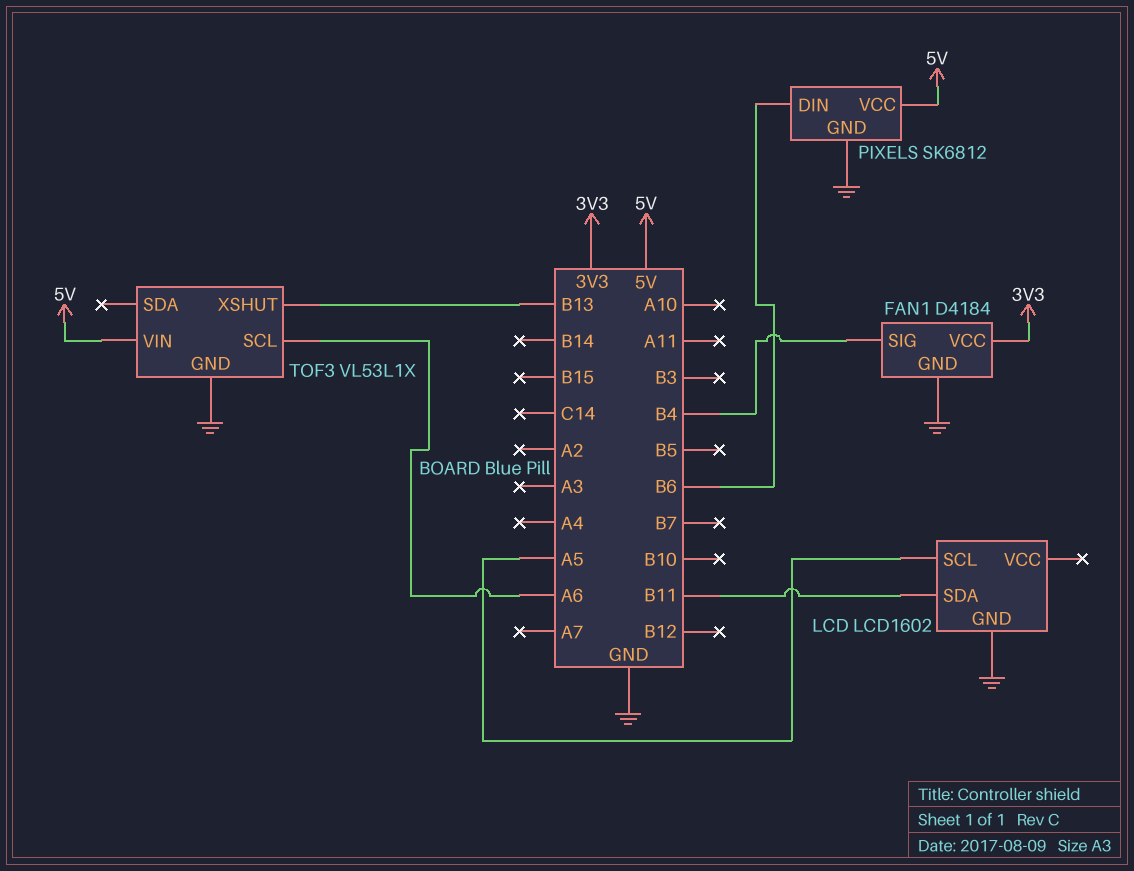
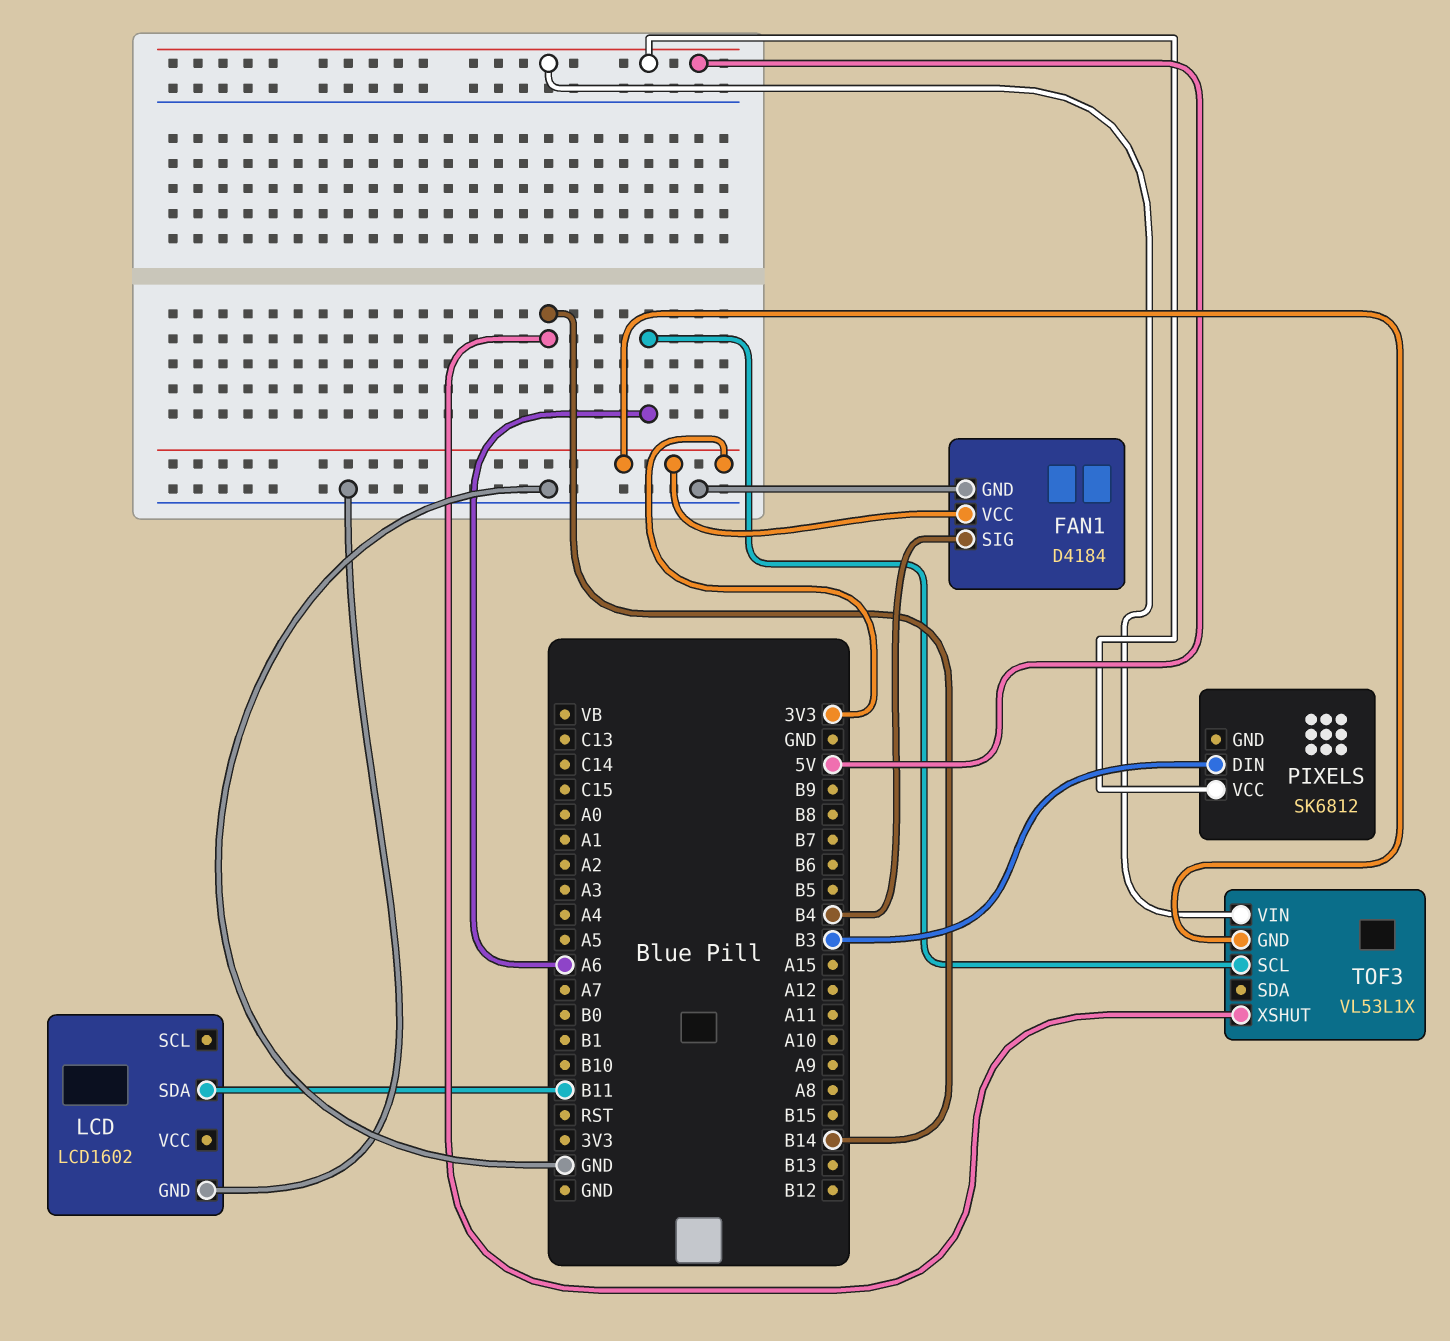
LCD pin SCL: A5 -> none
PIXELS pin DIN: B6 -> B3
PIXELS pin GND: GND -> none
TOF3 pin GND: GND -> 3V3
TOF3 pin XSHUT: B13 -> B14

